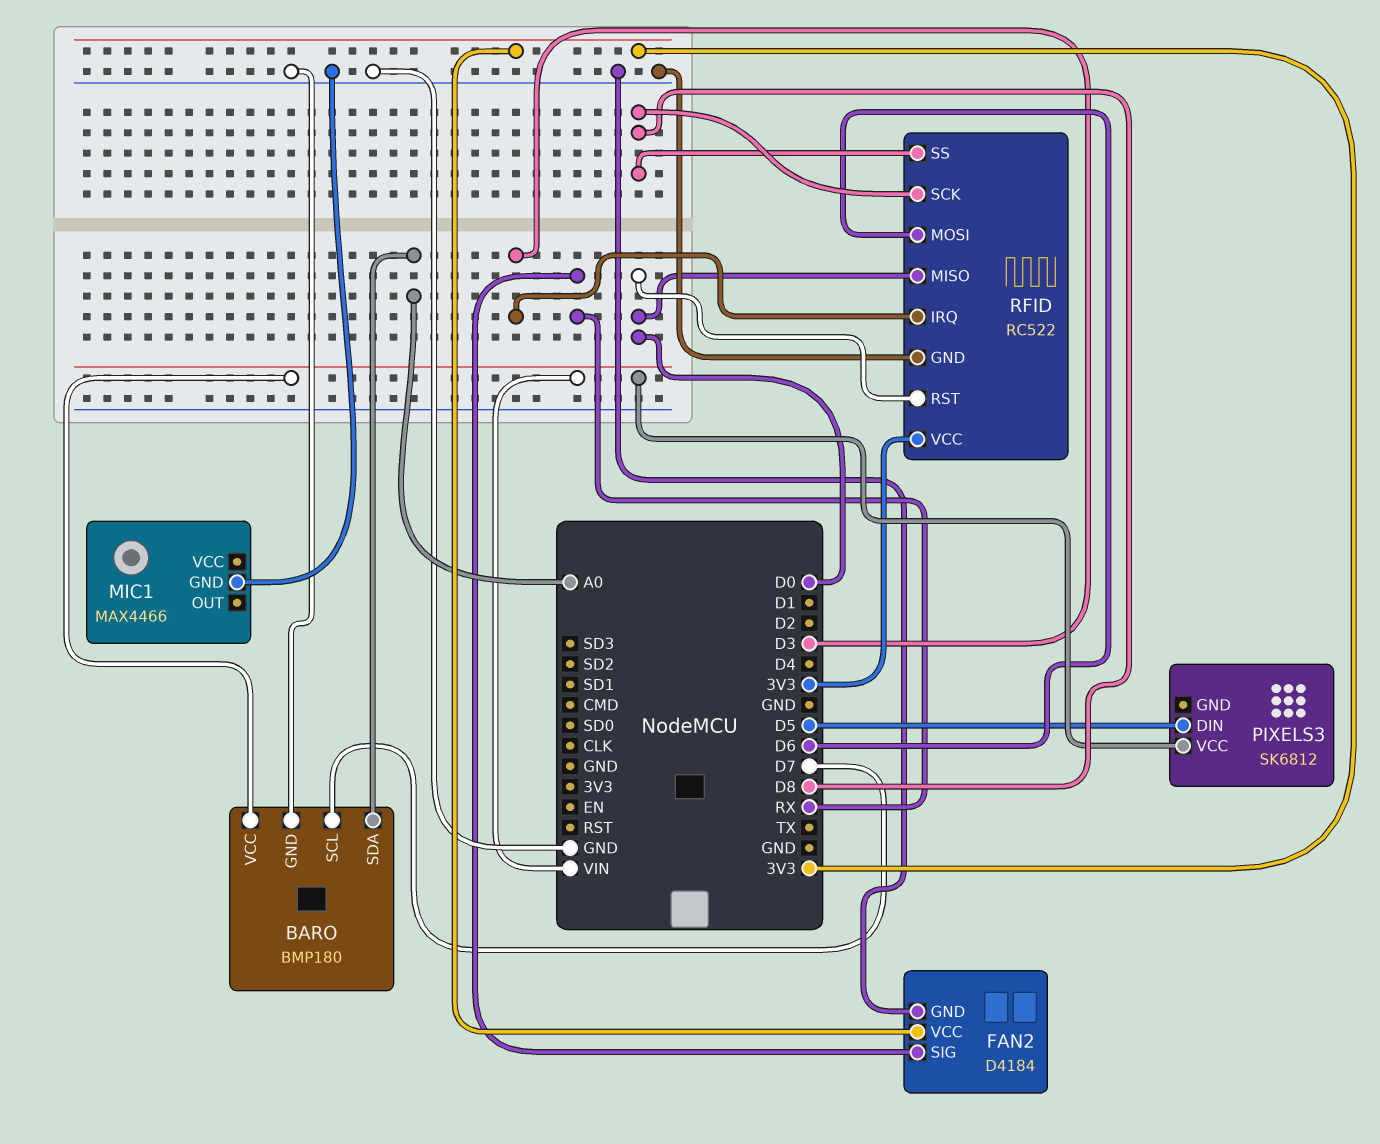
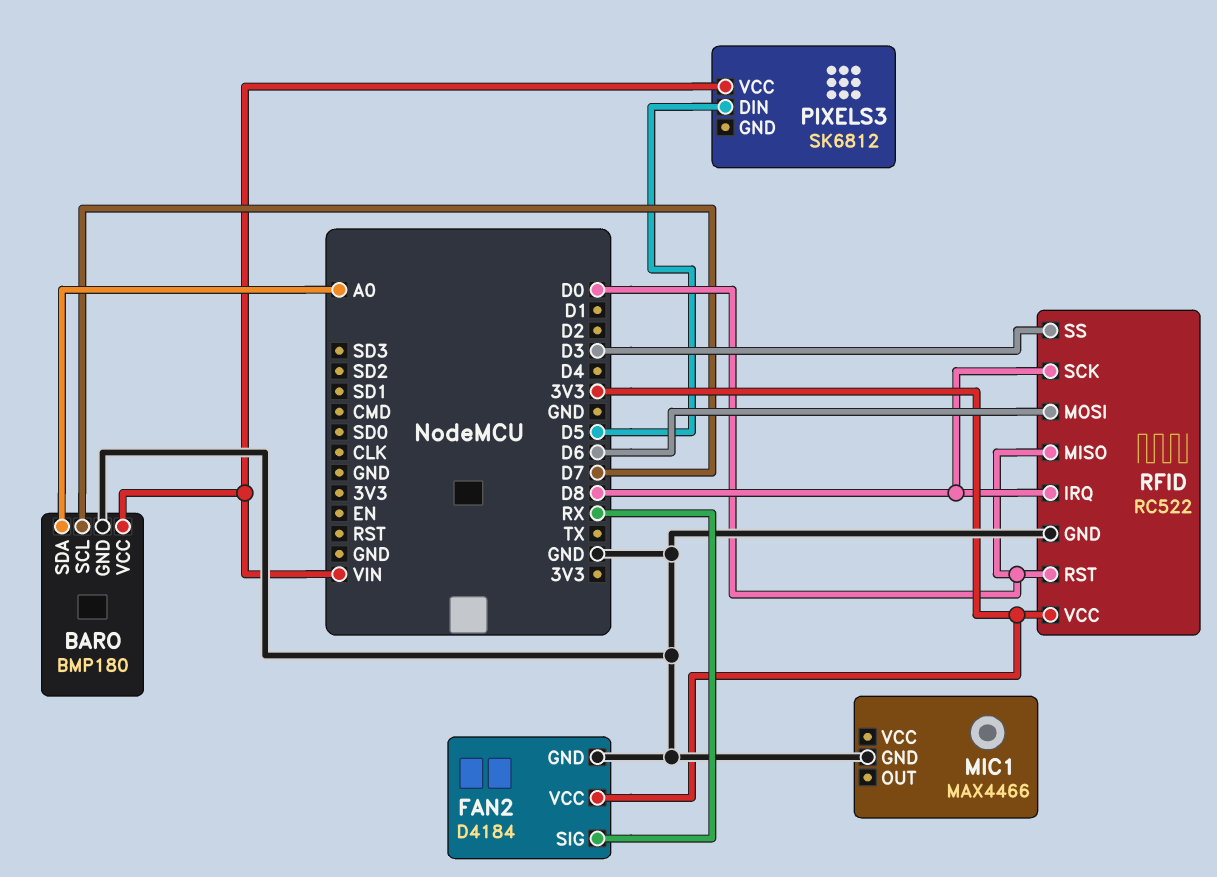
RFID pin IRQ: D3 -> D8
RFID pin SS: D8 -> D3

